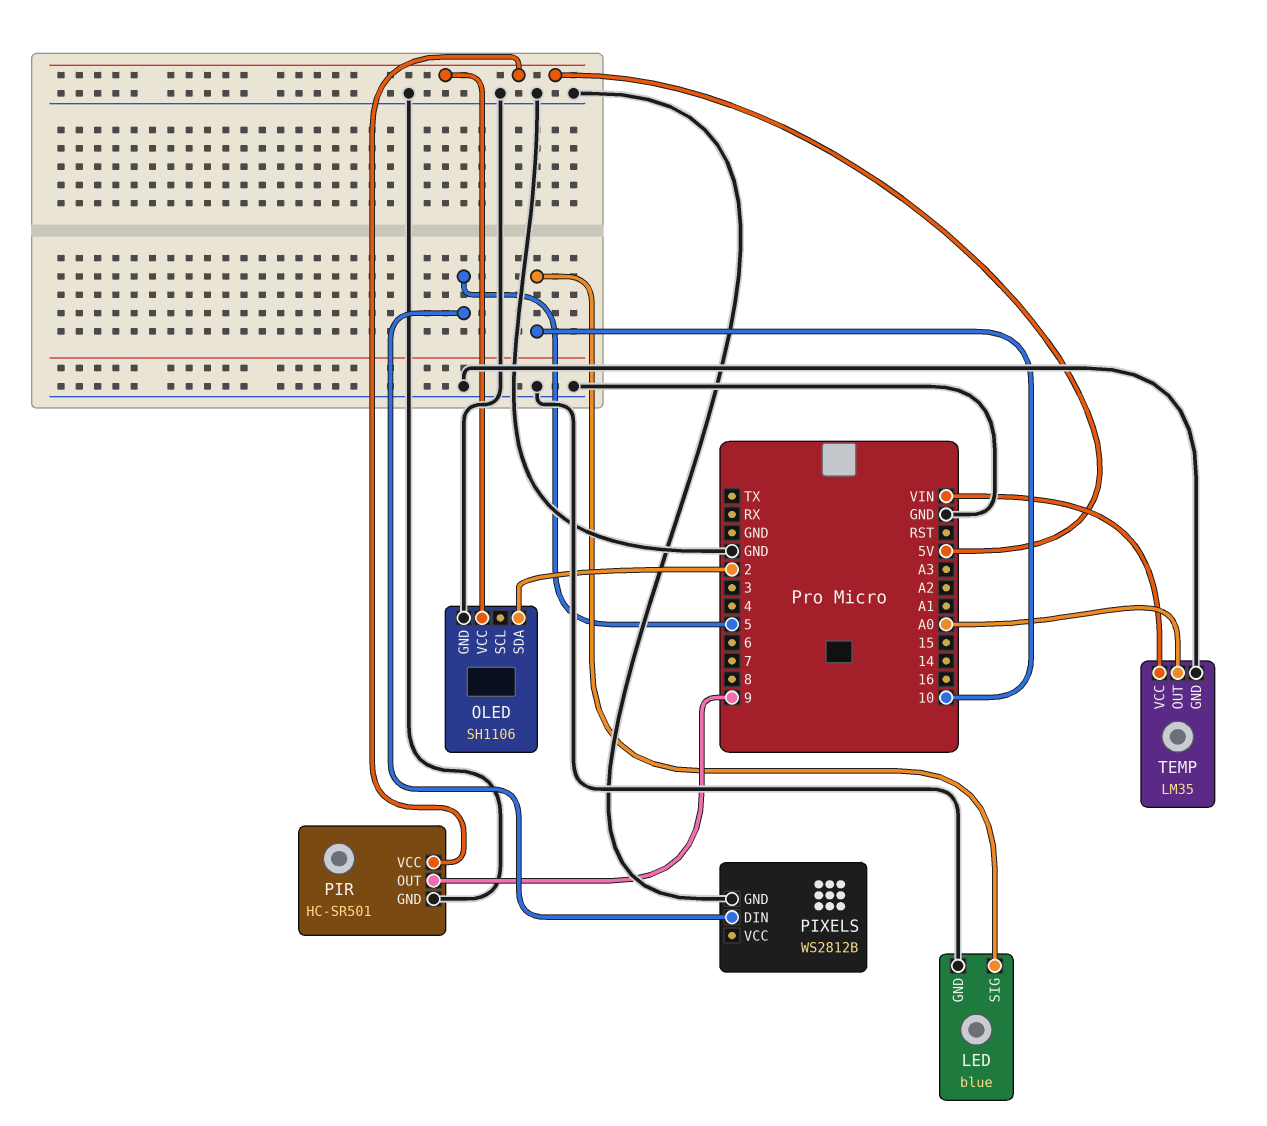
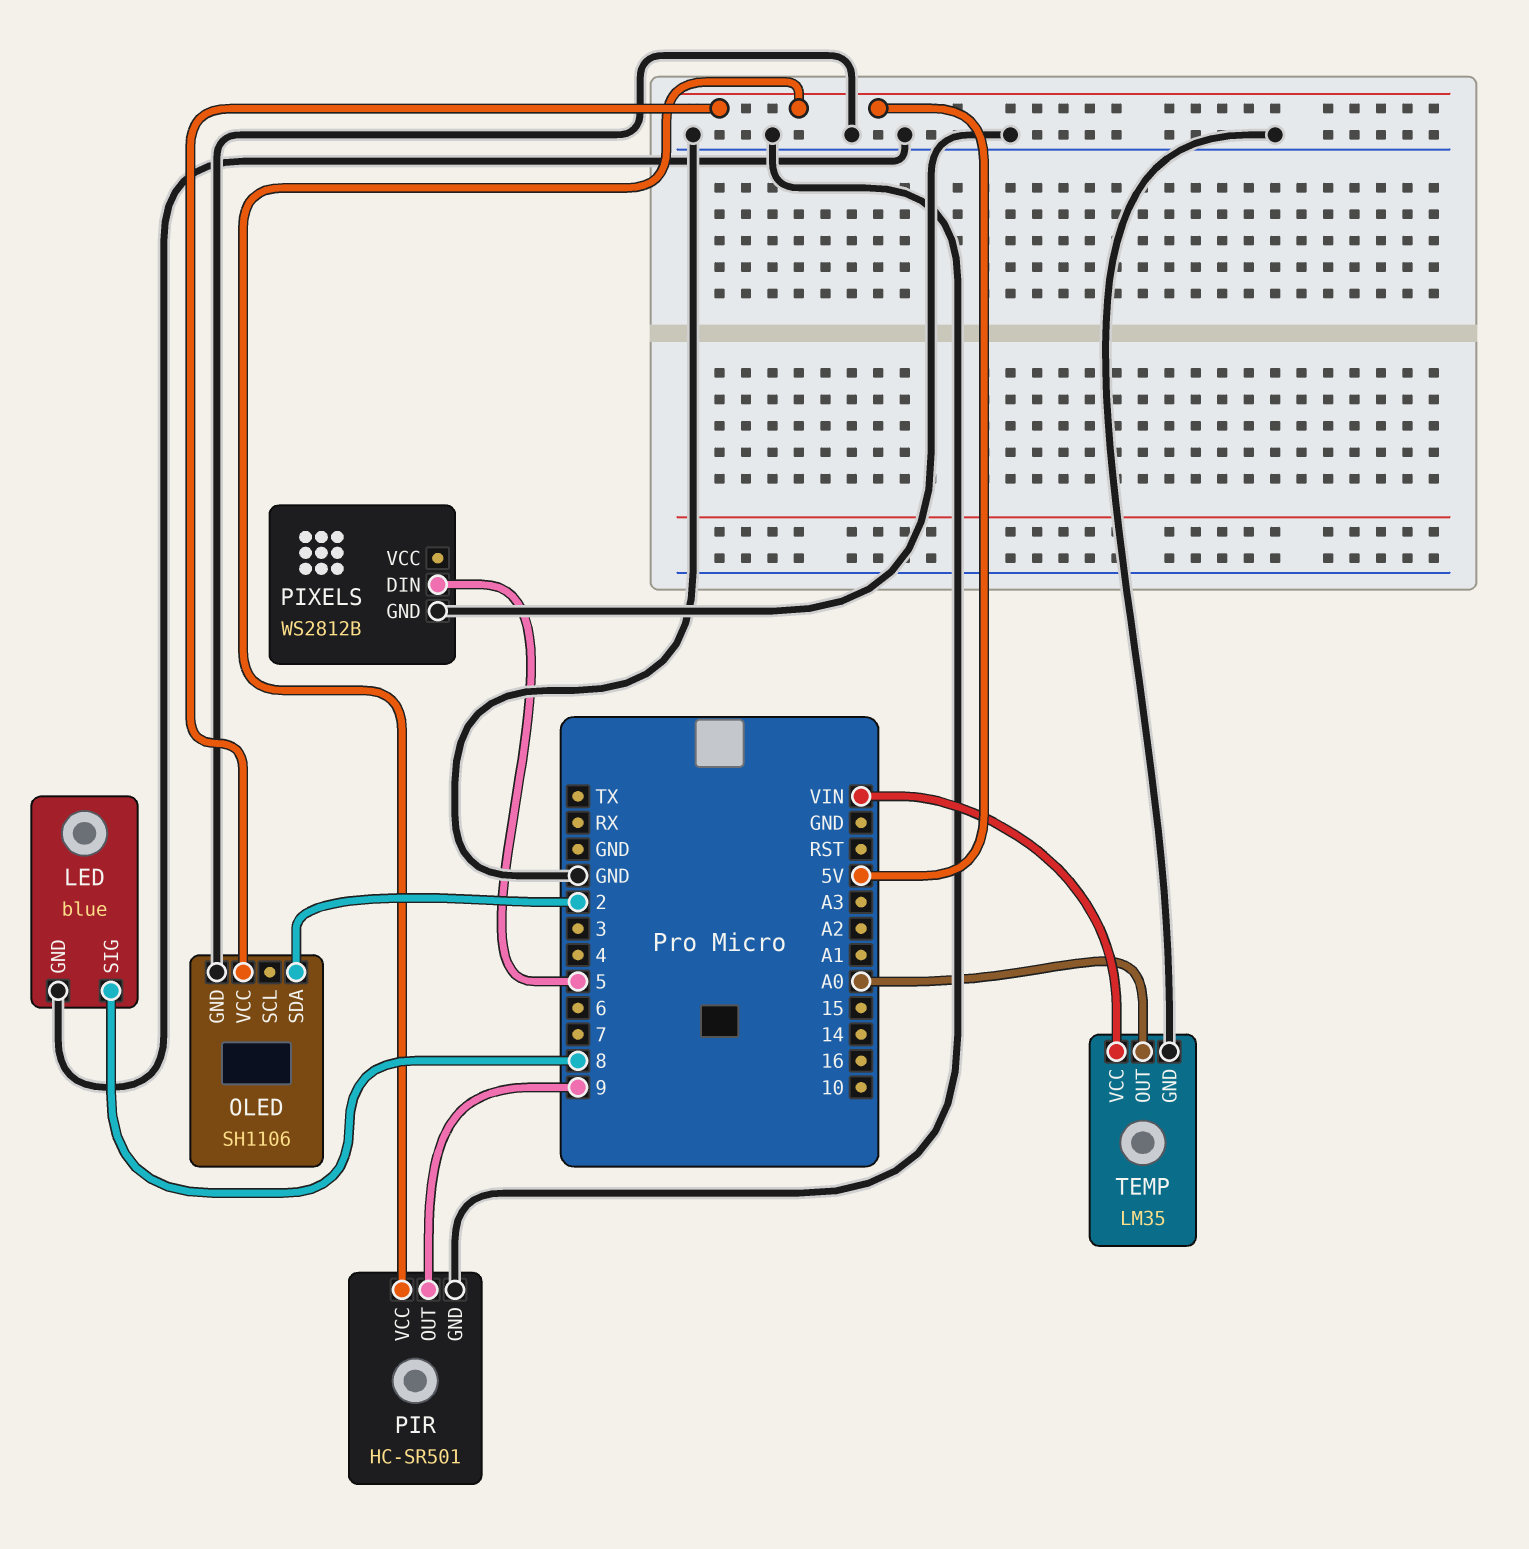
LED pin SIG: 10 -> 8

